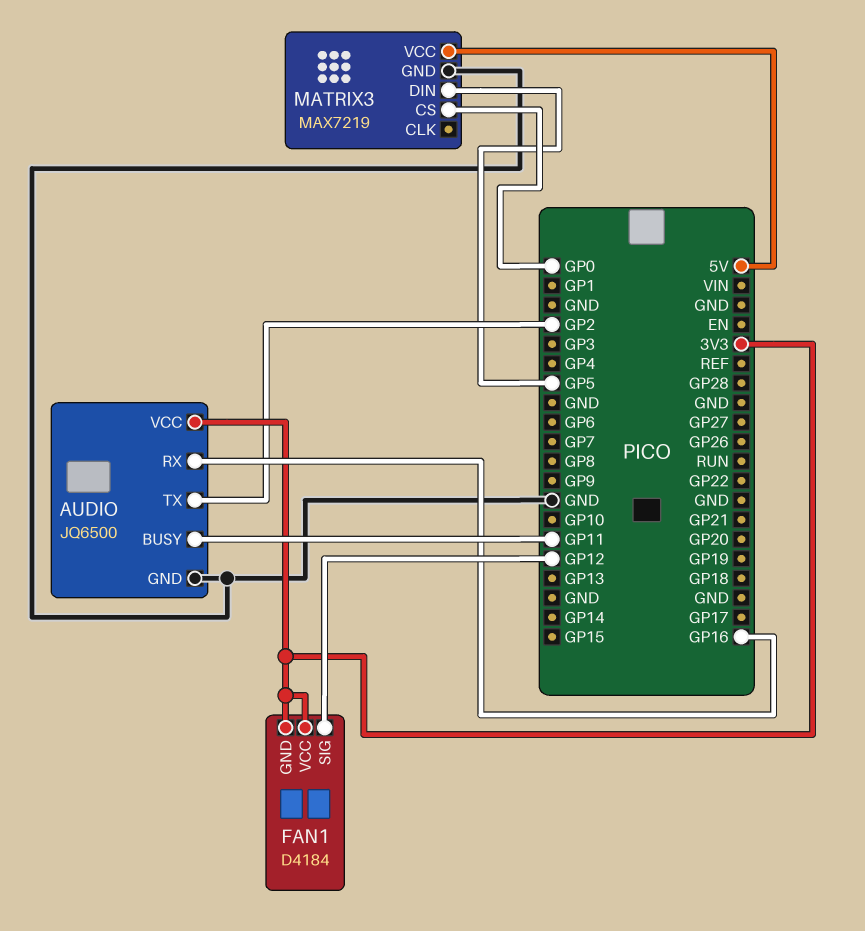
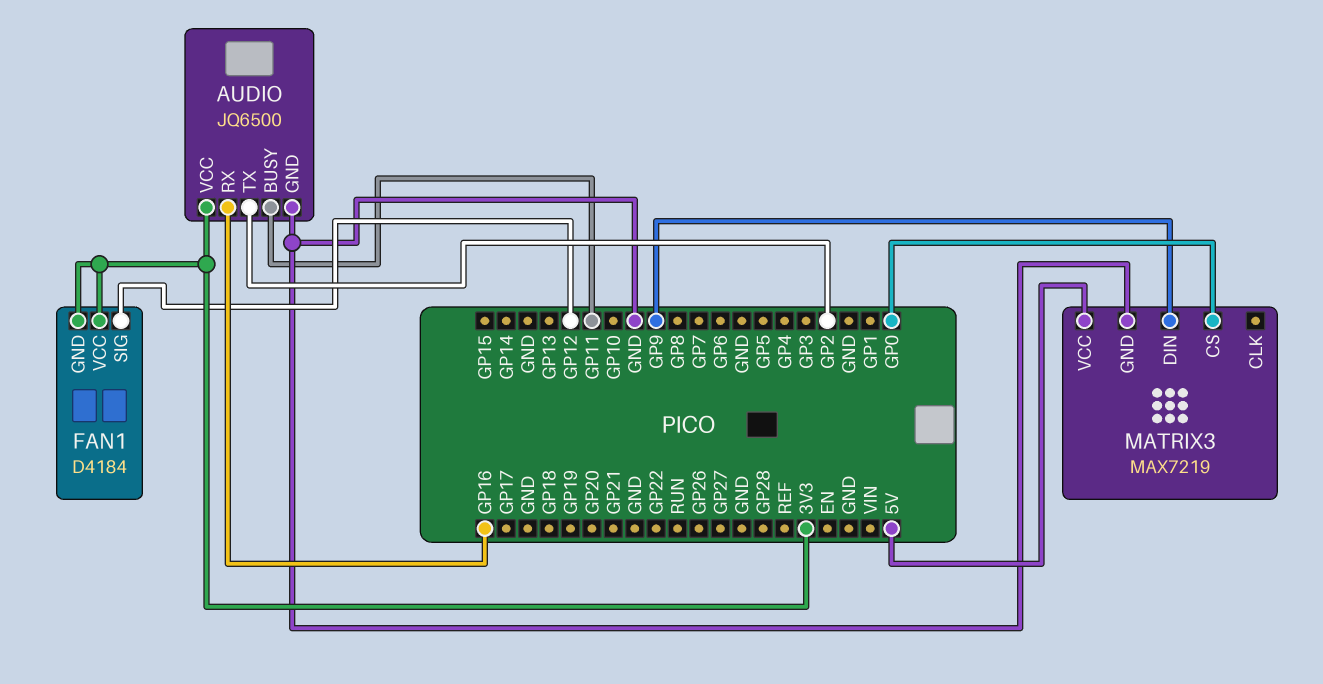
MATRIX3 pin DIN: GP5 -> GP9

